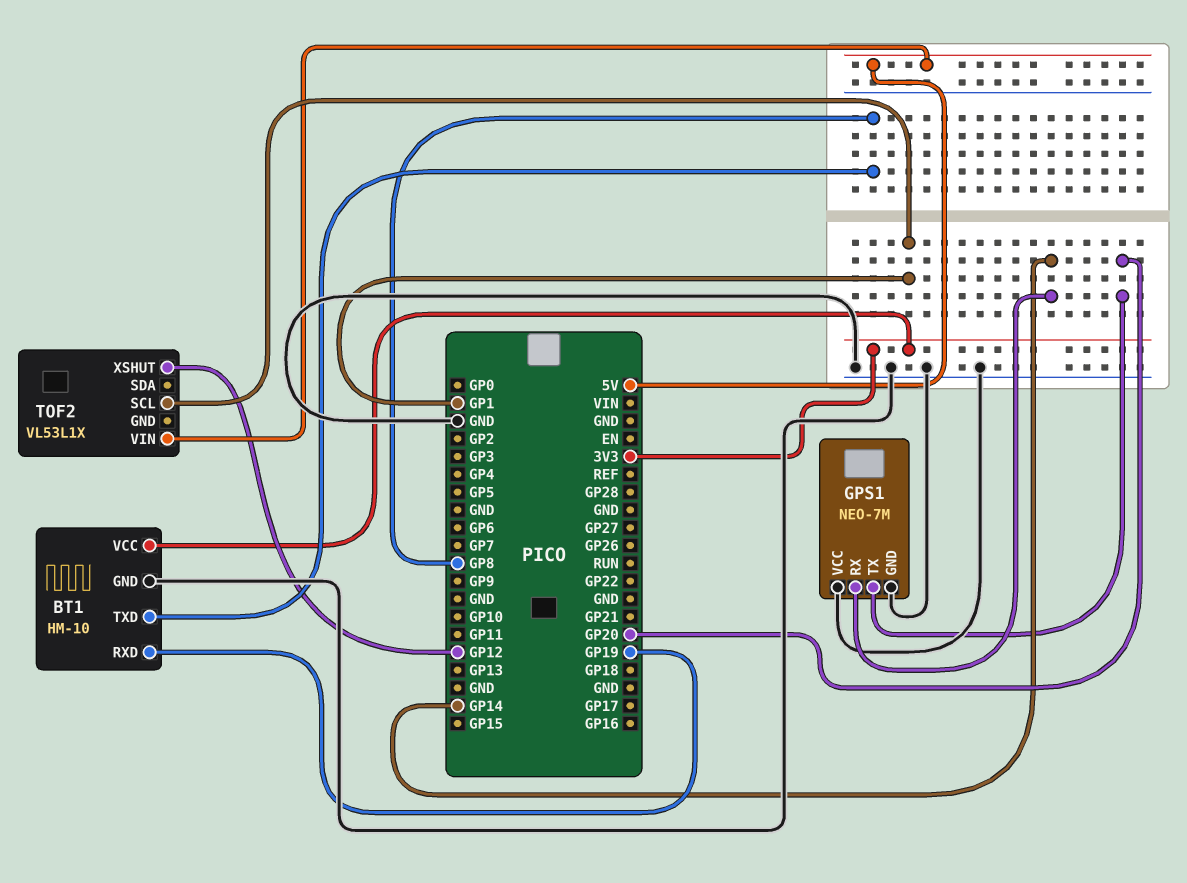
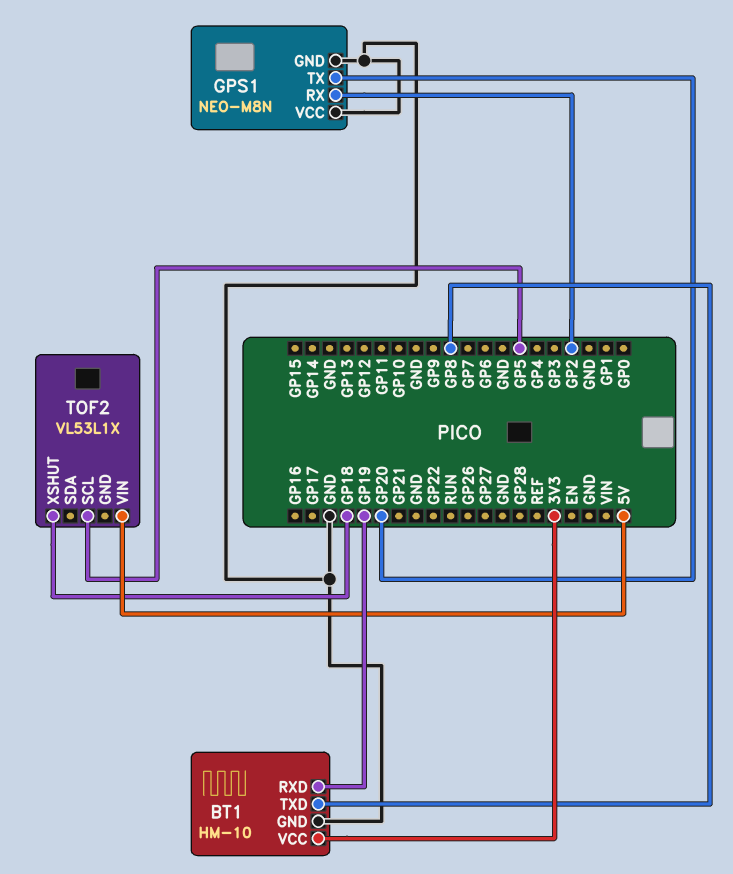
GPS1: NEO-7M -> NEO-M8N
GPS1 pin RX: GP14 -> GP2
TOF2 pin SCL: GP1 -> GP5
TOF2 pin XSHUT: GP12 -> GP18

